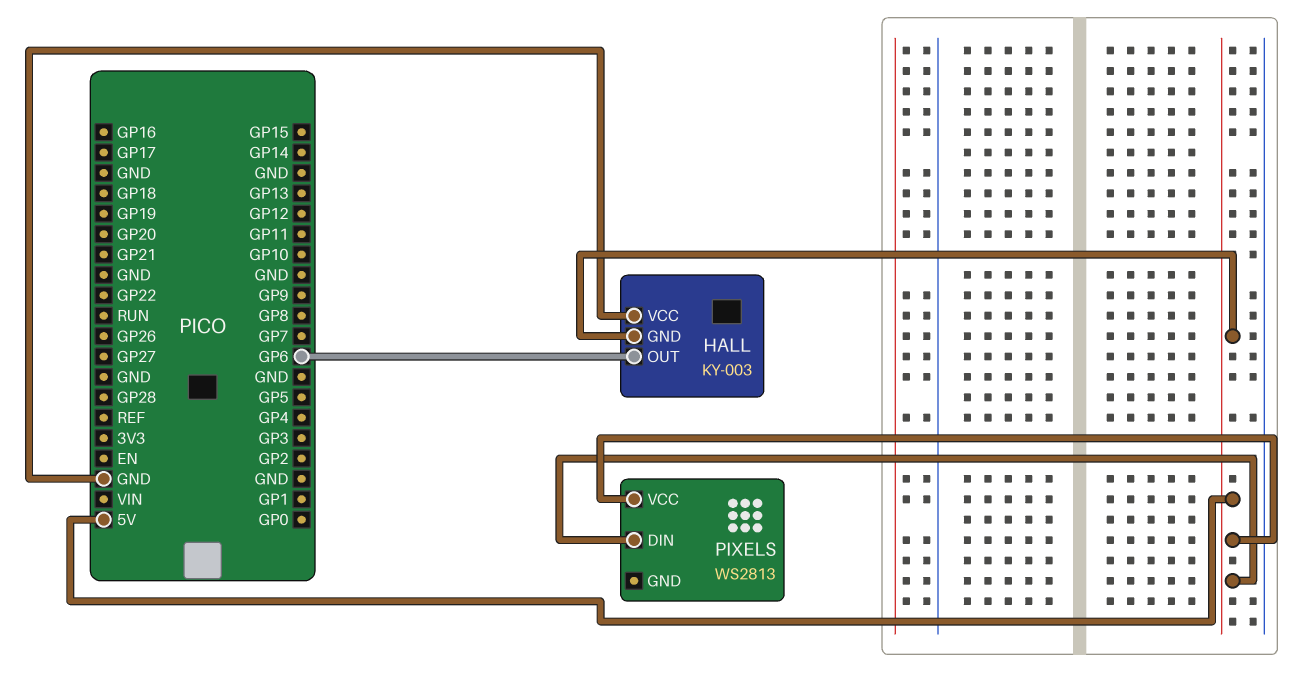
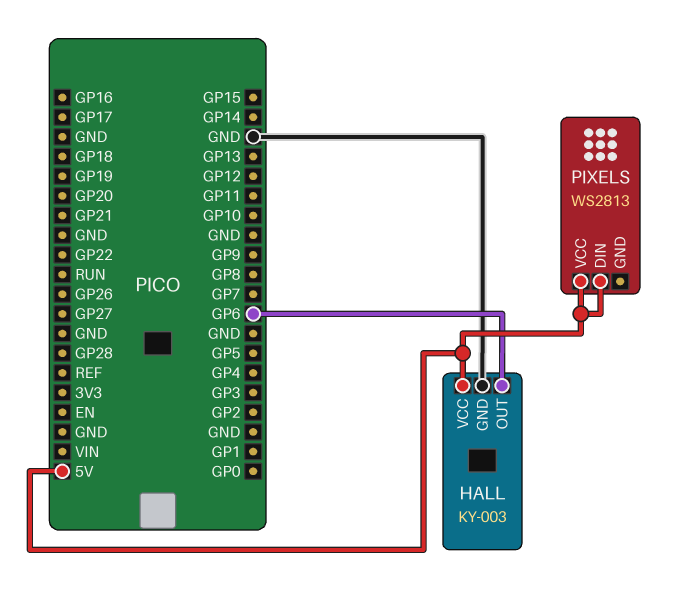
HALL pin GND: 5V -> GND
HALL pin VCC: GND -> 5V

